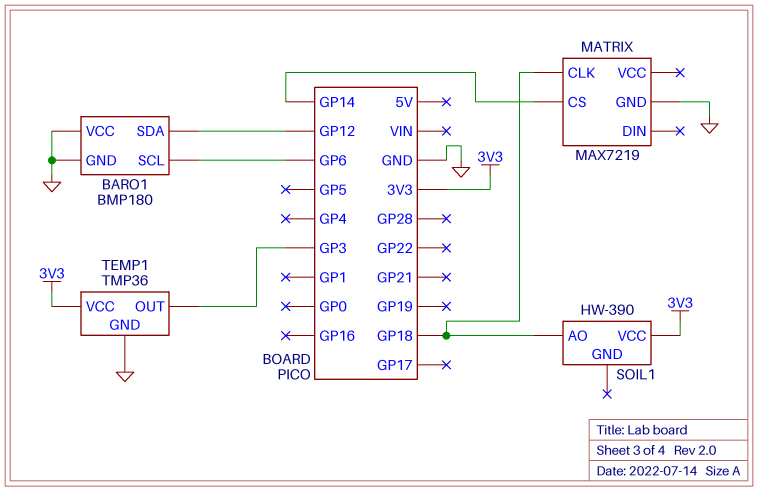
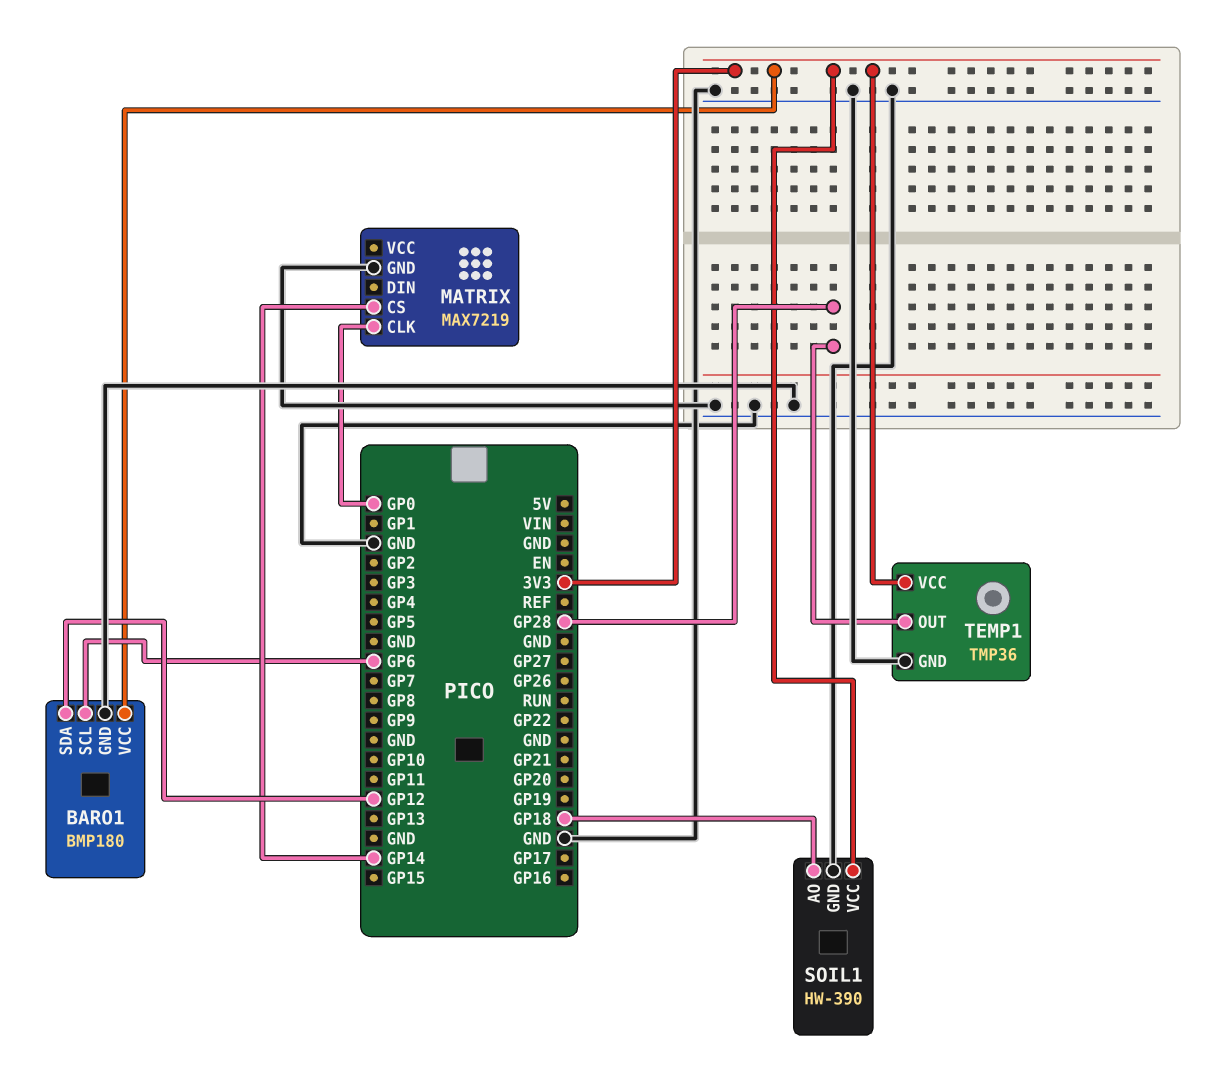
BARO1 pin VCC: GND -> 3V3
MATRIX pin CLK: GP18 -> GP0
SOIL1 pin GND: none -> GND
TEMP1 pin OUT: GP3 -> GP28

